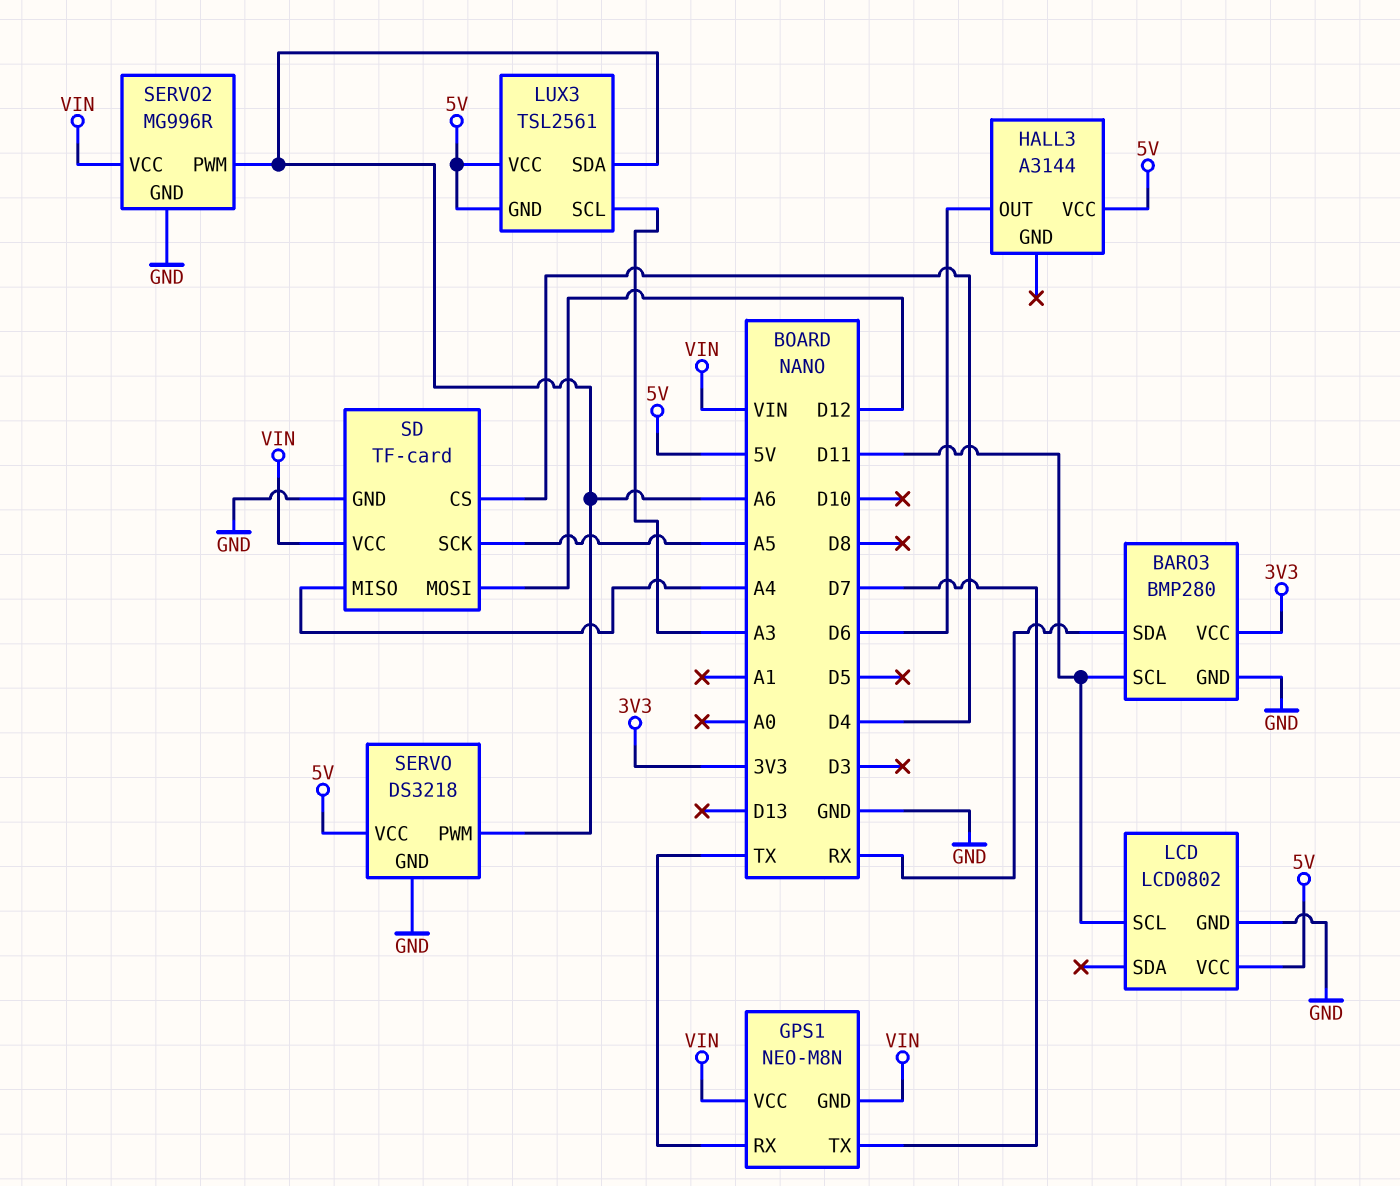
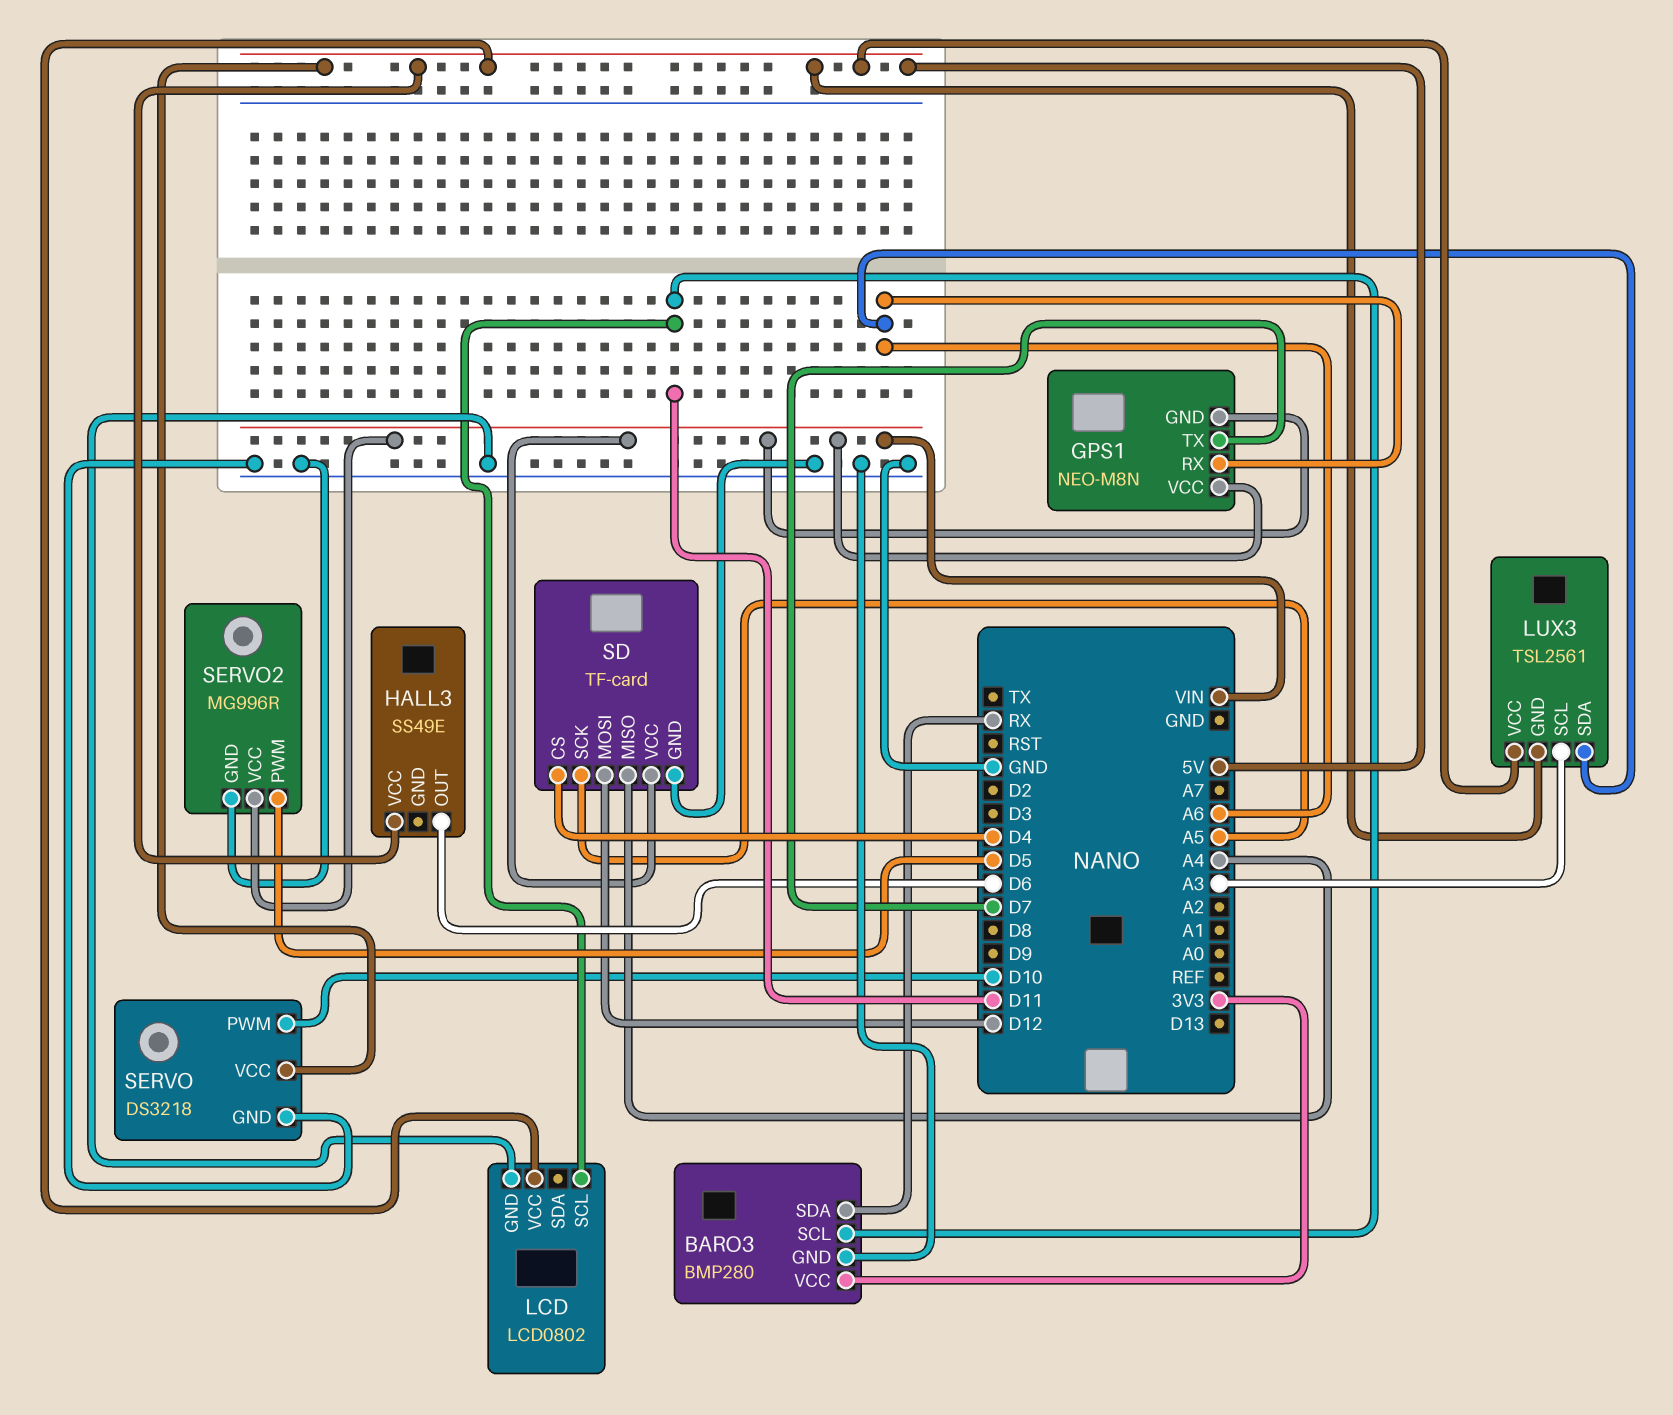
GPS1 pin RX: TX -> A6
HALL3: A3144 -> SS49E
SERVO pin PWM: A6 -> D10
SERVO2 pin PWM: A6 -> D5

